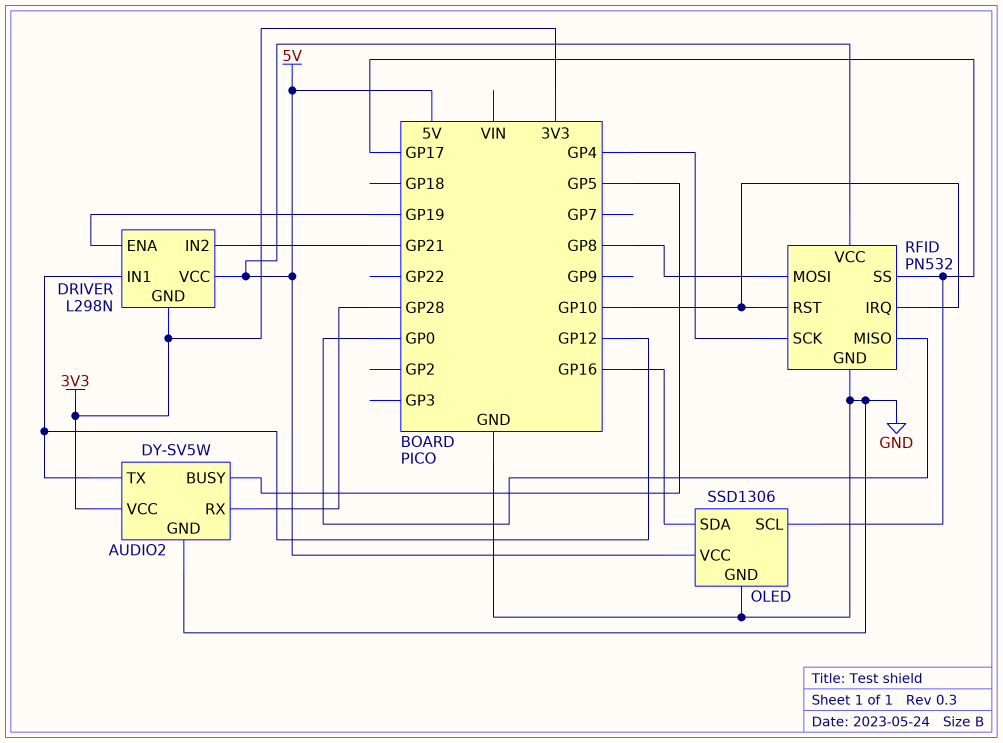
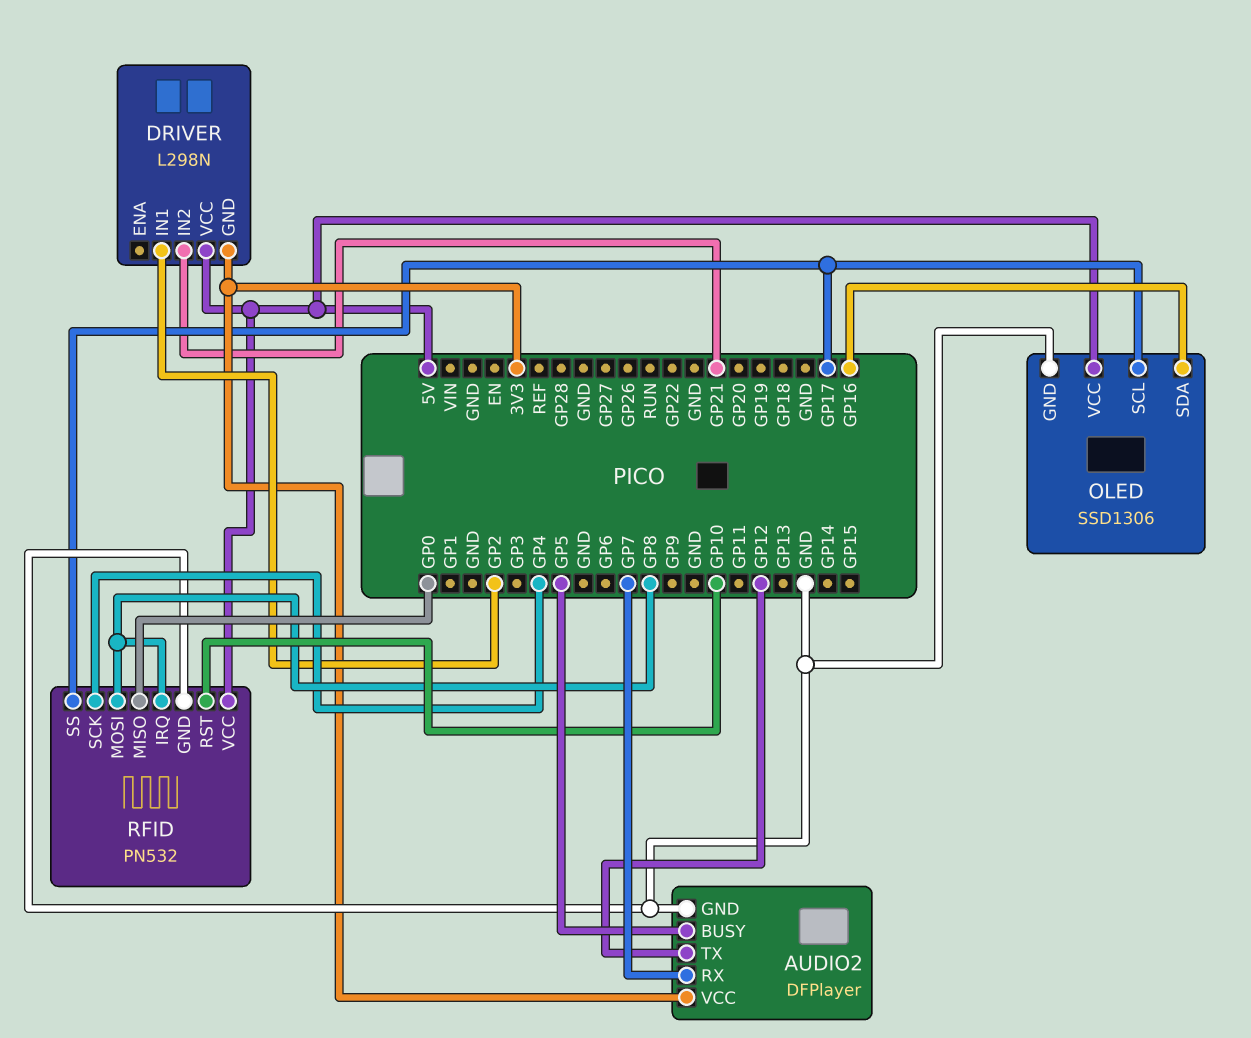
AUDIO2: DY-SV5W -> DFPlayer
AUDIO2 pin RX: GP28 -> GP7
DRIVER pin ENA: GP19 -> none
DRIVER pin IN1: GP12 -> GP2
RFID pin IRQ: GP10 -> GP8

